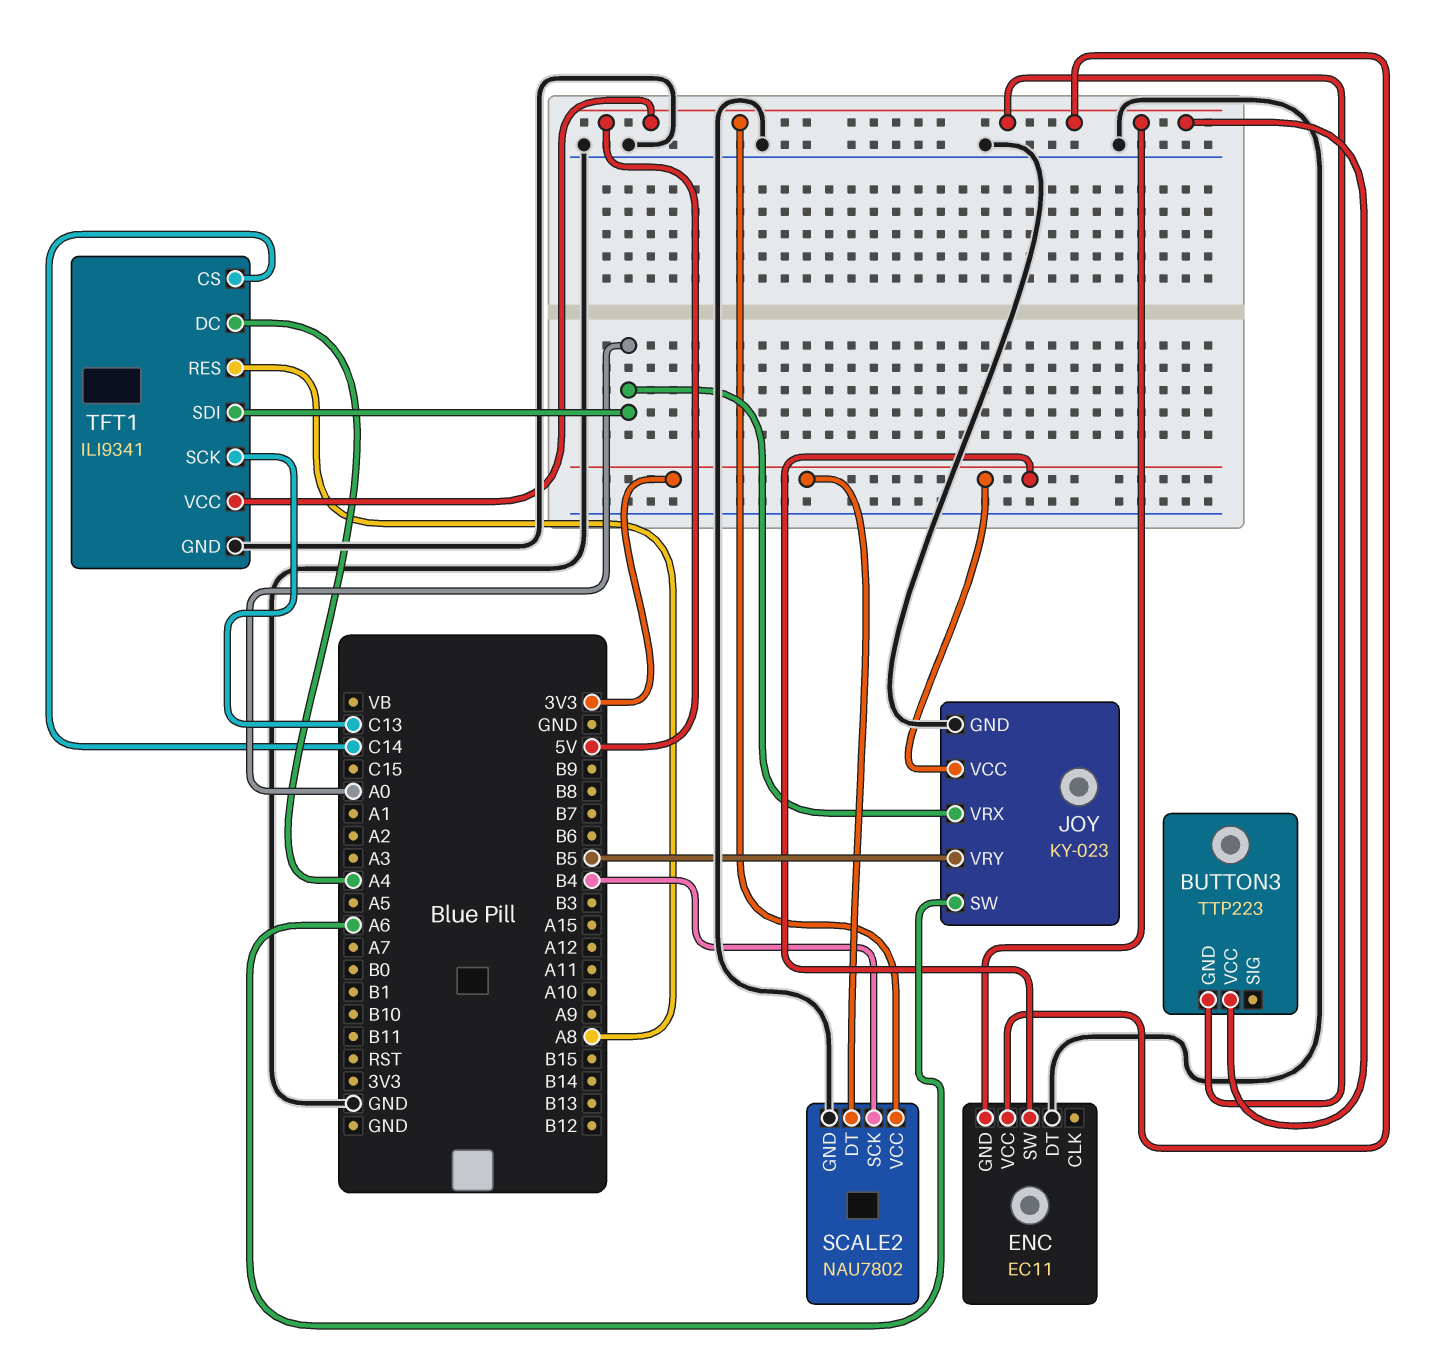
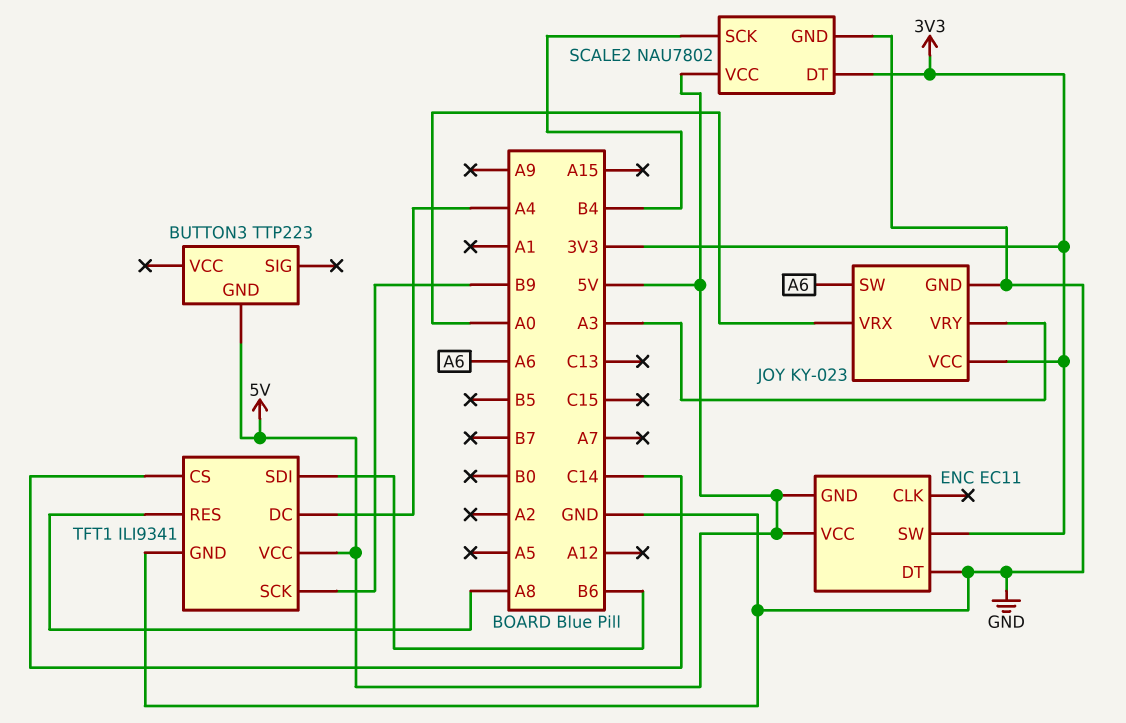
BUTTON3 pin VCC: 5V -> none
JOY pin VRY: B5 -> A3
TFT1 pin SCK: C13 -> B9
TFT1 pin SDI: A0 -> B6

